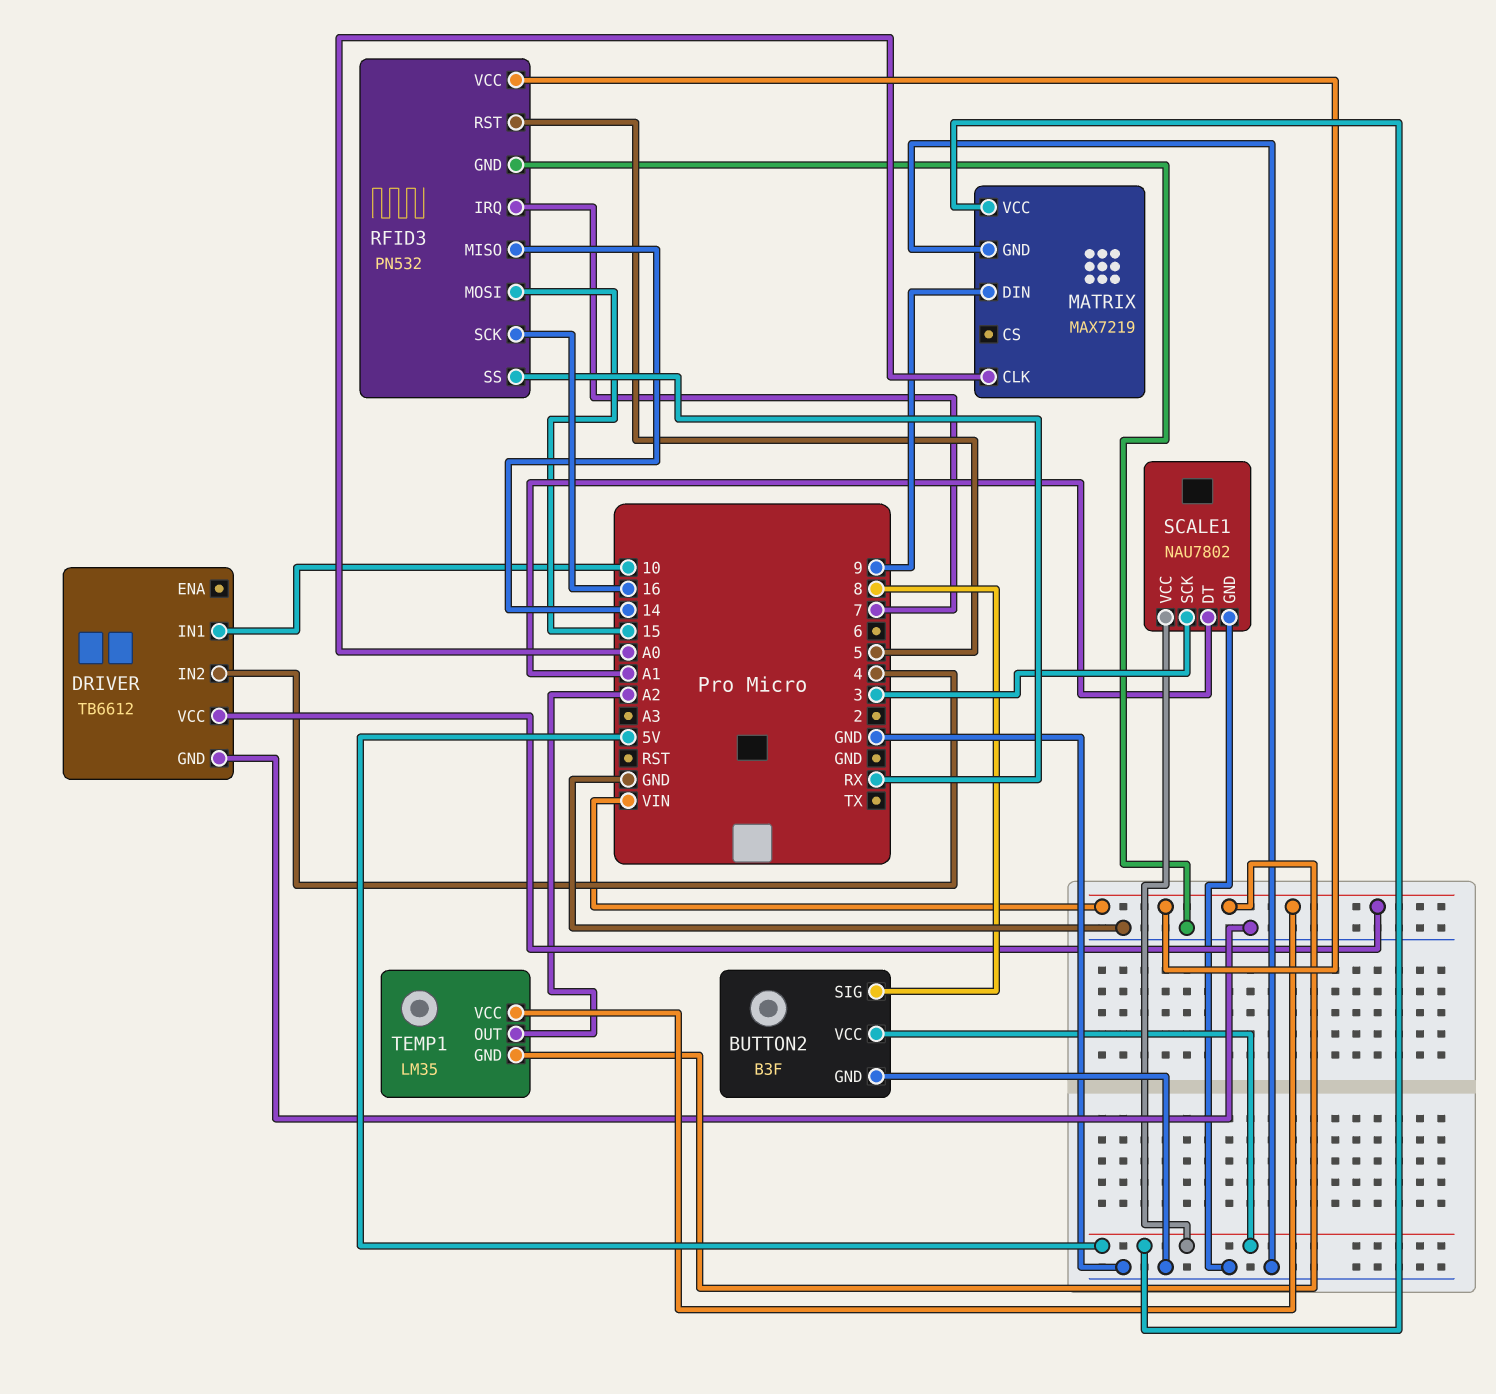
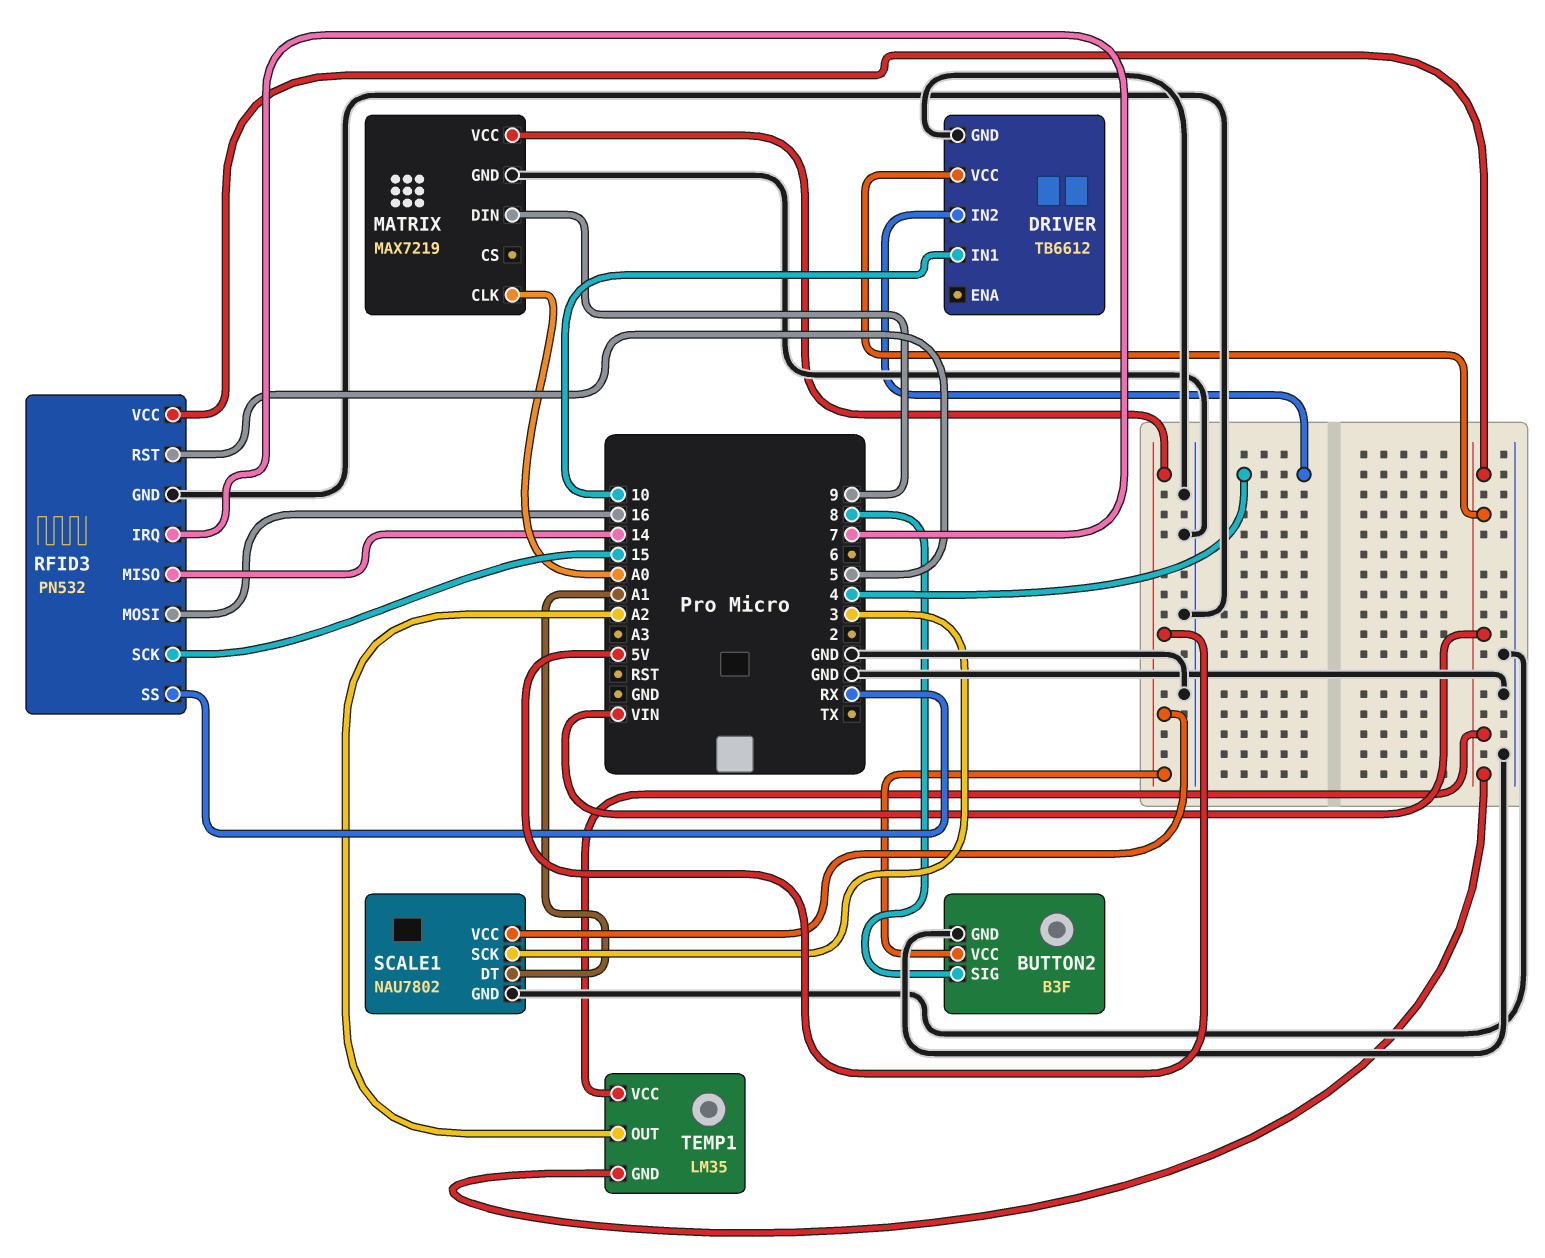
RFID3 pin MOSI: 15 -> 16
RFID3 pin SCK: 16 -> 15

